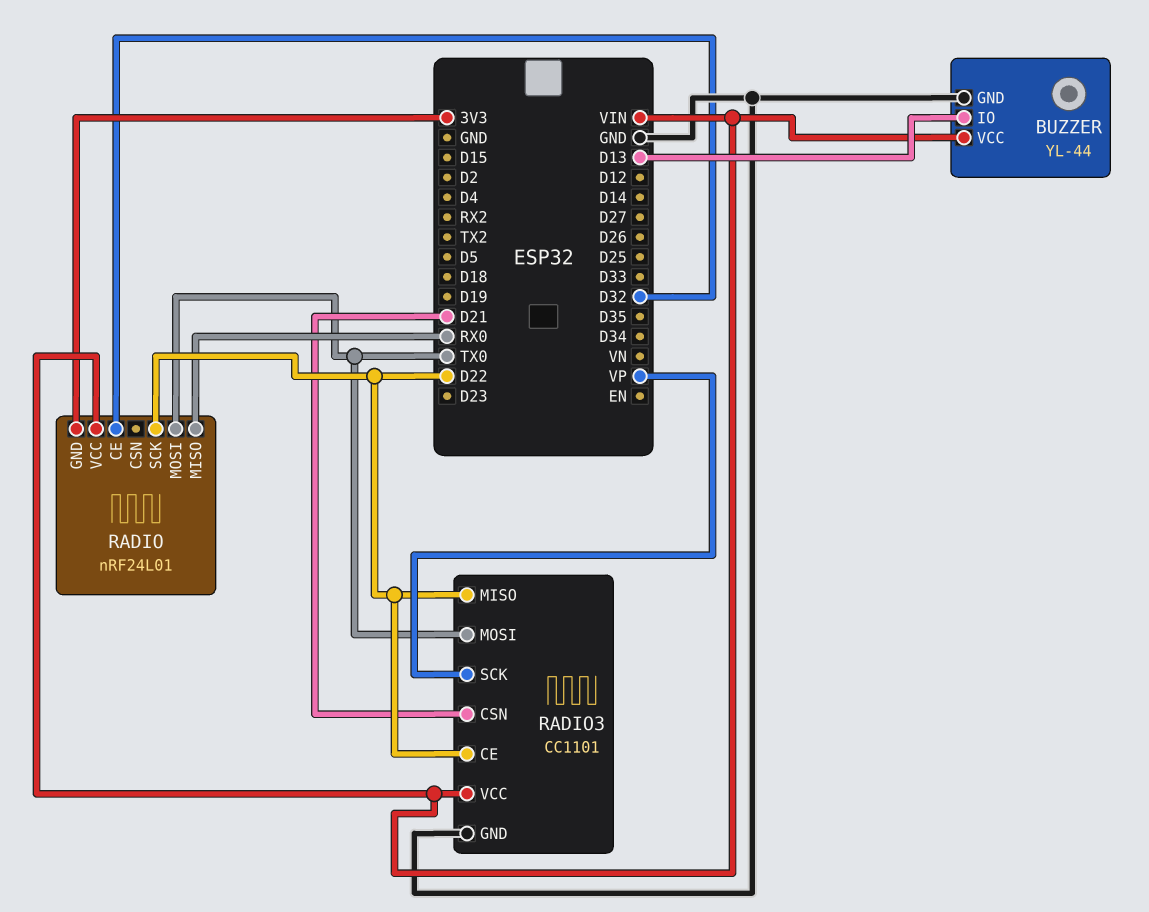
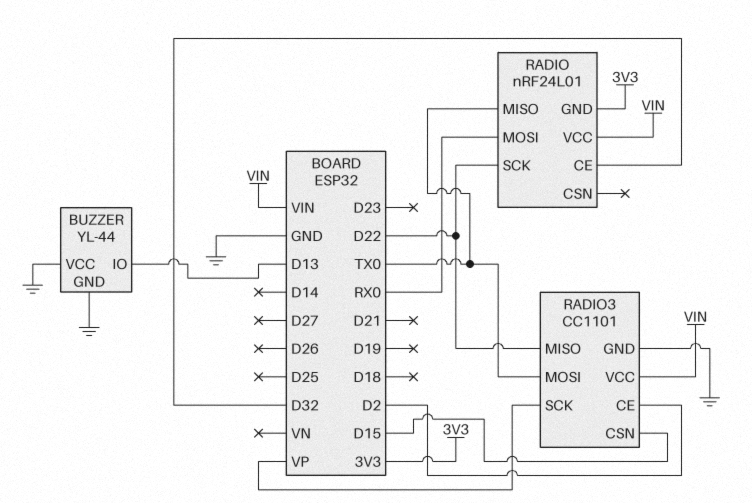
BUZZER pin VCC: VIN -> GND
RADIO pin MISO: RX0 -> TX0
RADIO pin MOSI: TX0 -> RX0
RADIO3 pin CE: D22 -> D2
RADIO3 pin CSN: D21 -> D15

